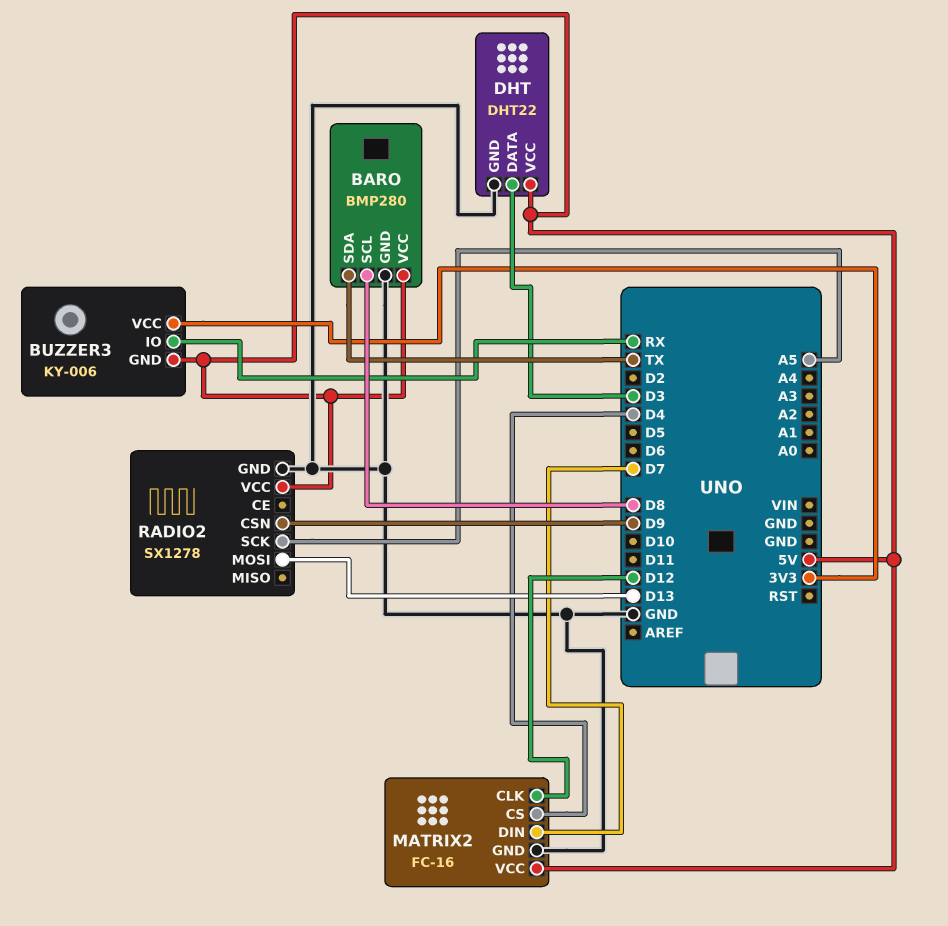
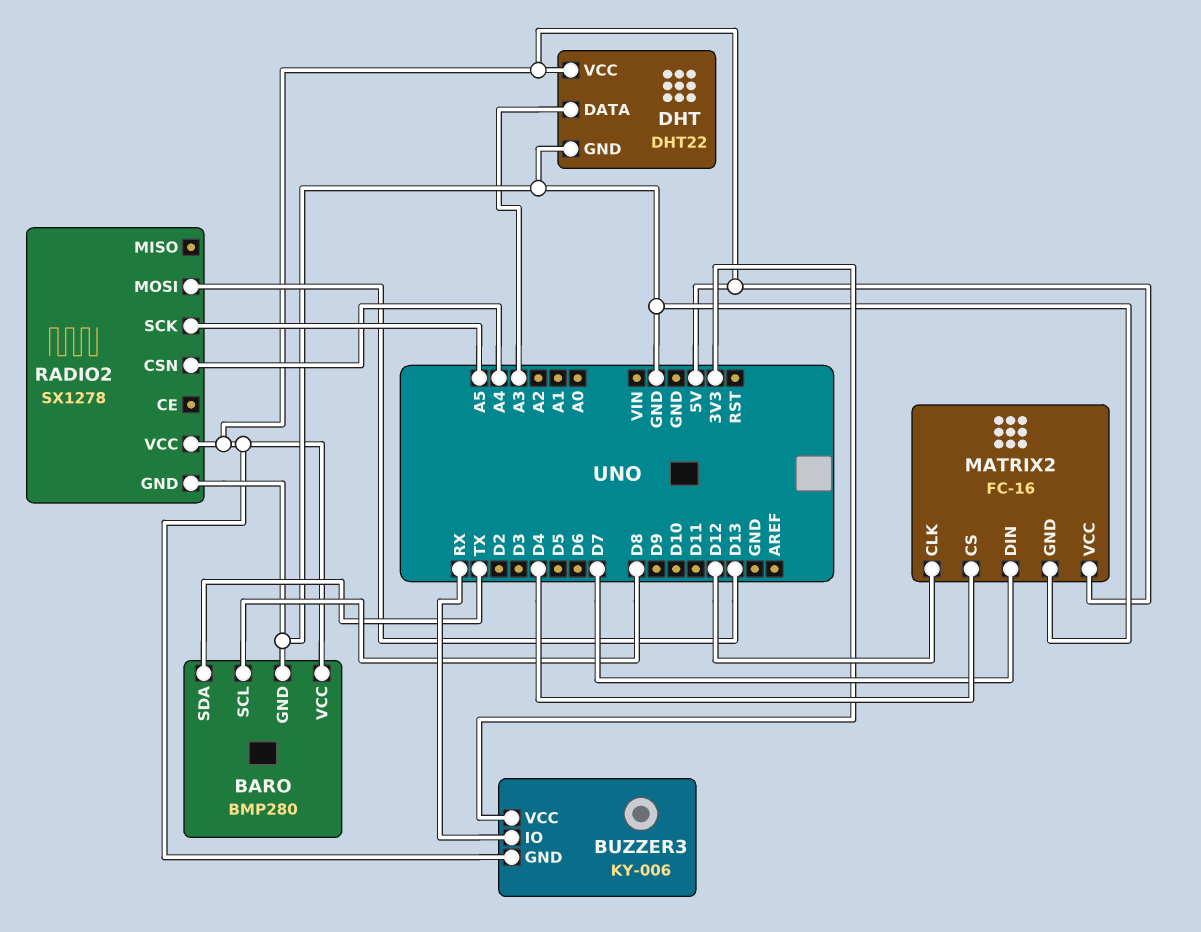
DHT pin DATA: D3 -> A3
RADIO2 pin CSN: D9 -> A4

